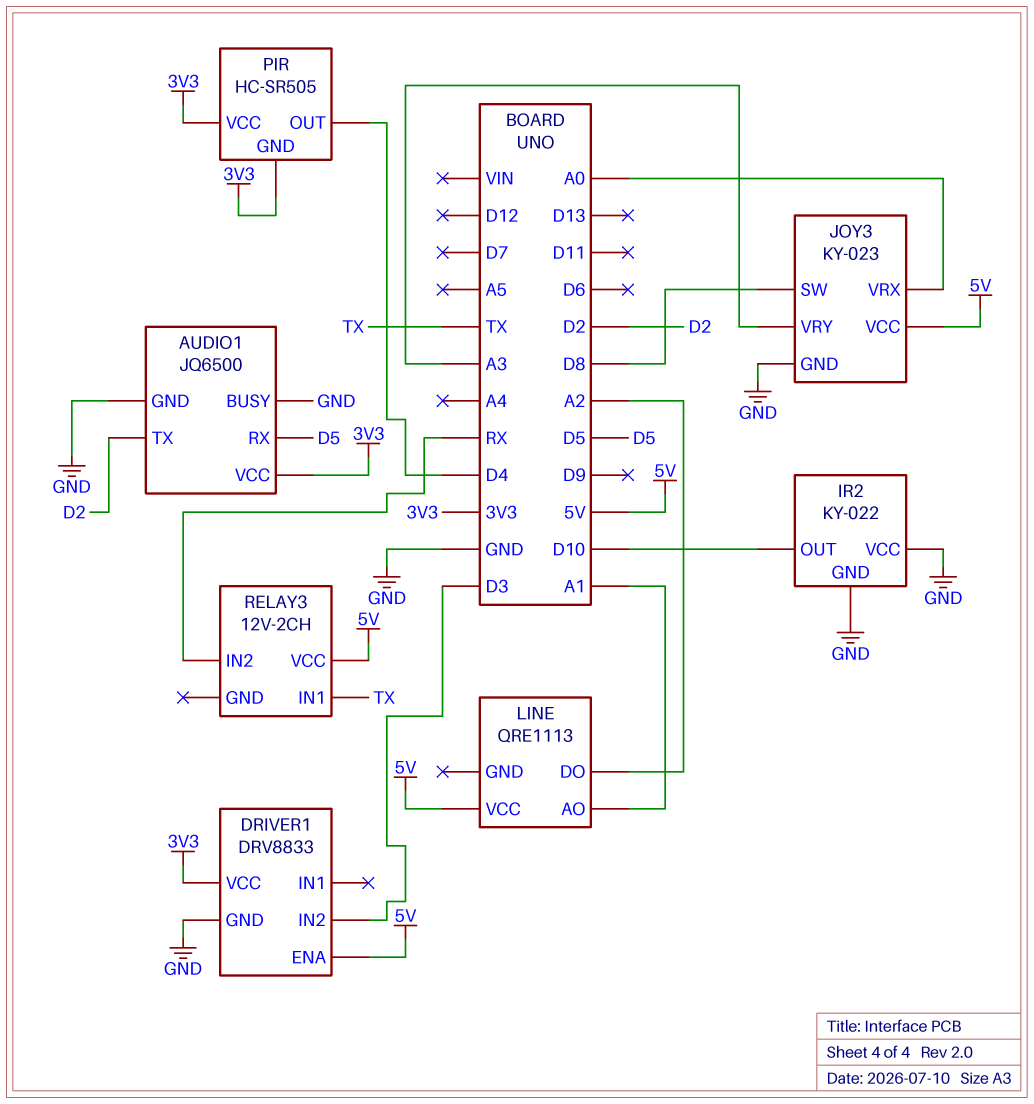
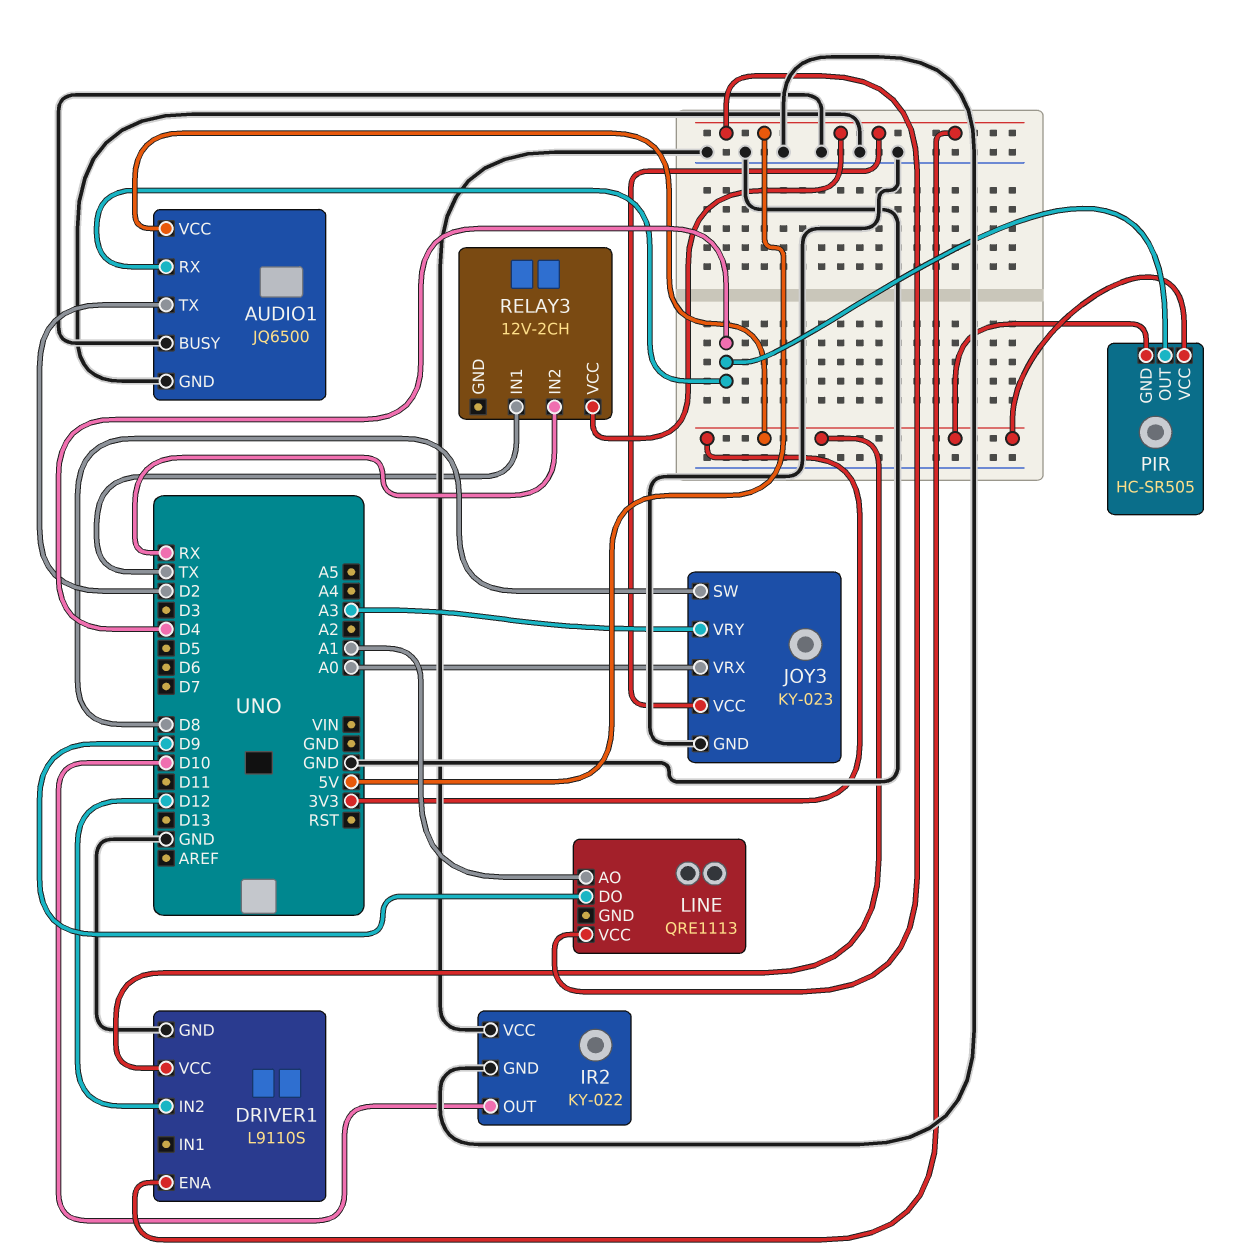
AUDIO1 pin RX: D5 -> D4
DRIVER1: DRV8833 -> L9110S
DRIVER1 pin IN2: D3 -> D12
LINE pin DO: A2 -> D9

